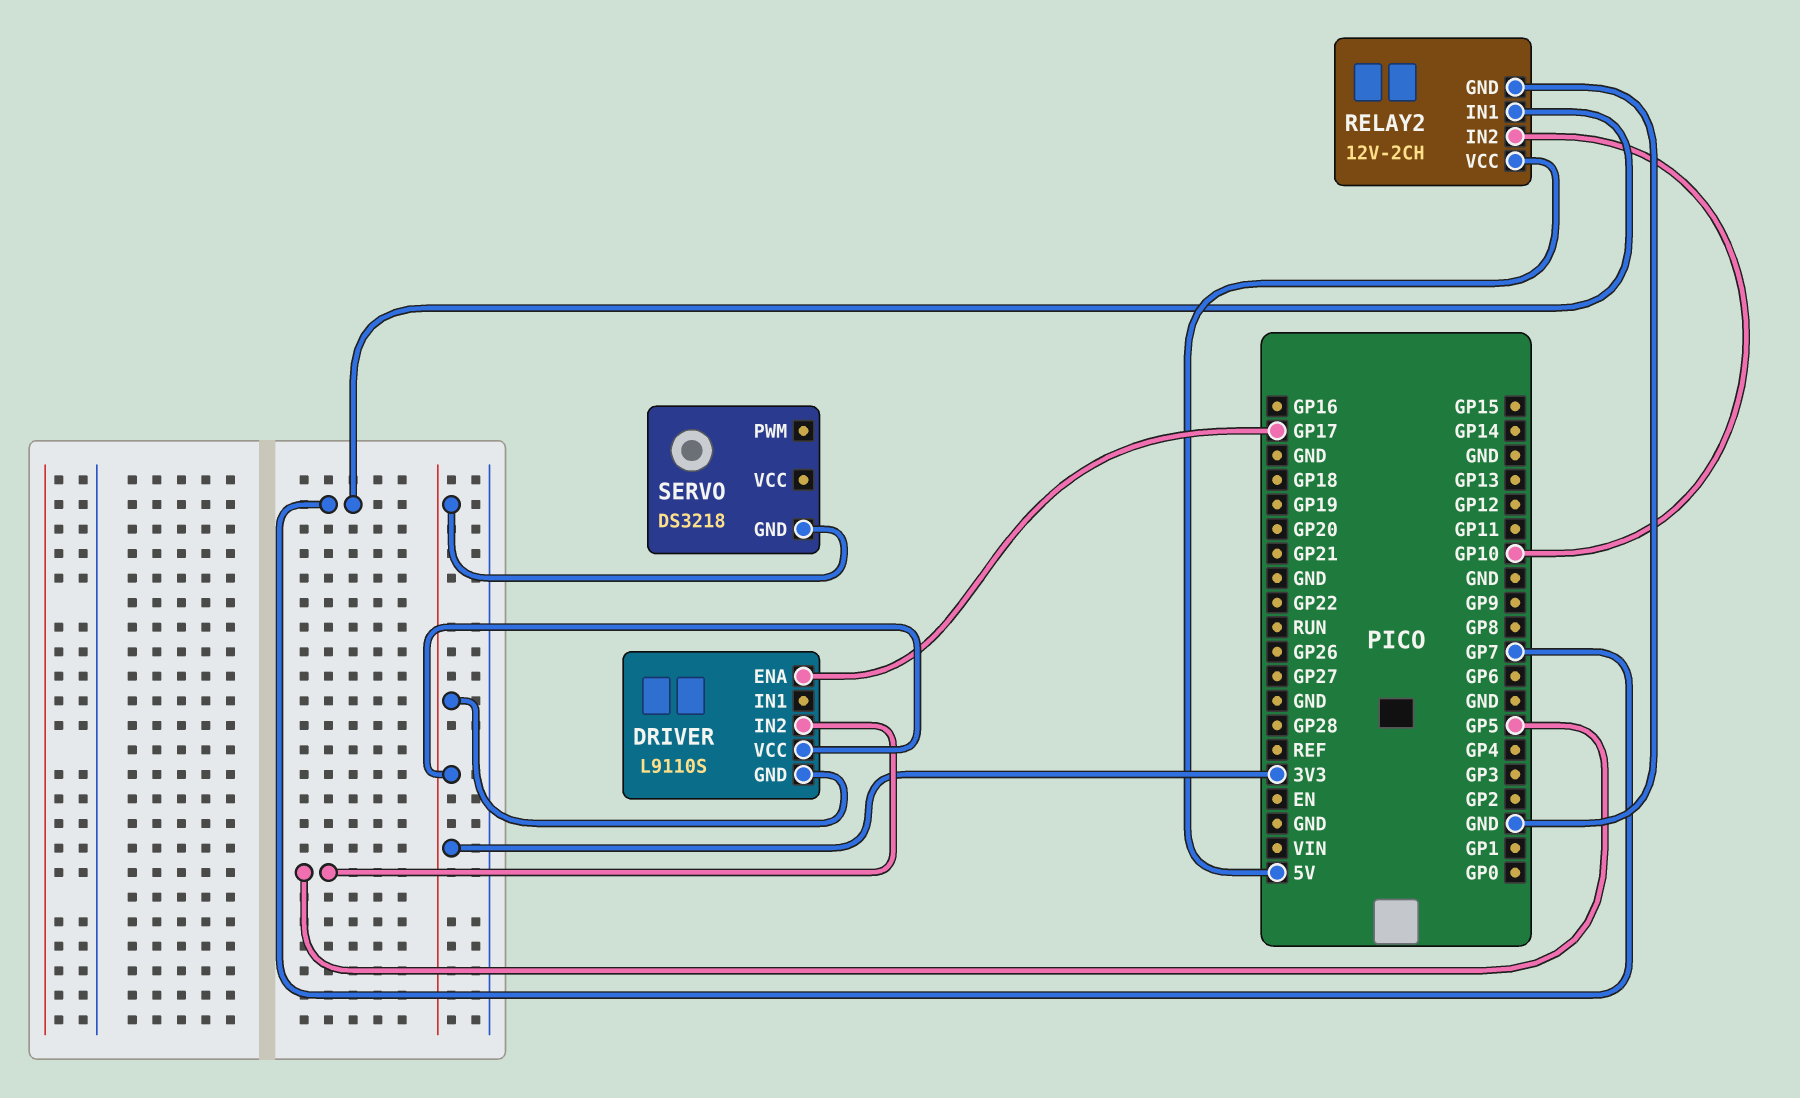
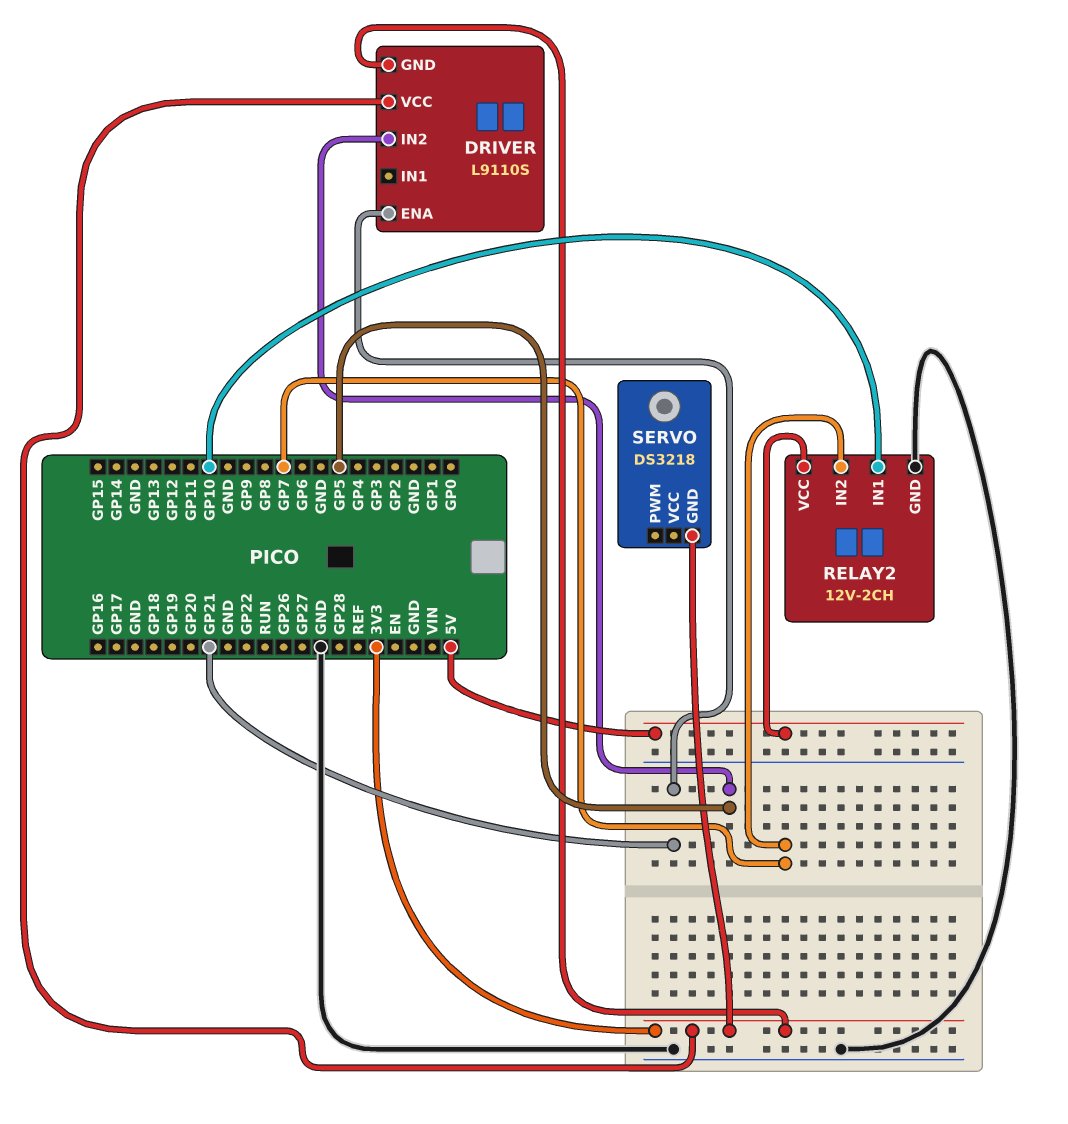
DRIVER pin ENA: GP17 -> GP21
RELAY2 pin IN1: GP7 -> GP10
RELAY2 pin IN2: GP10 -> GP7

